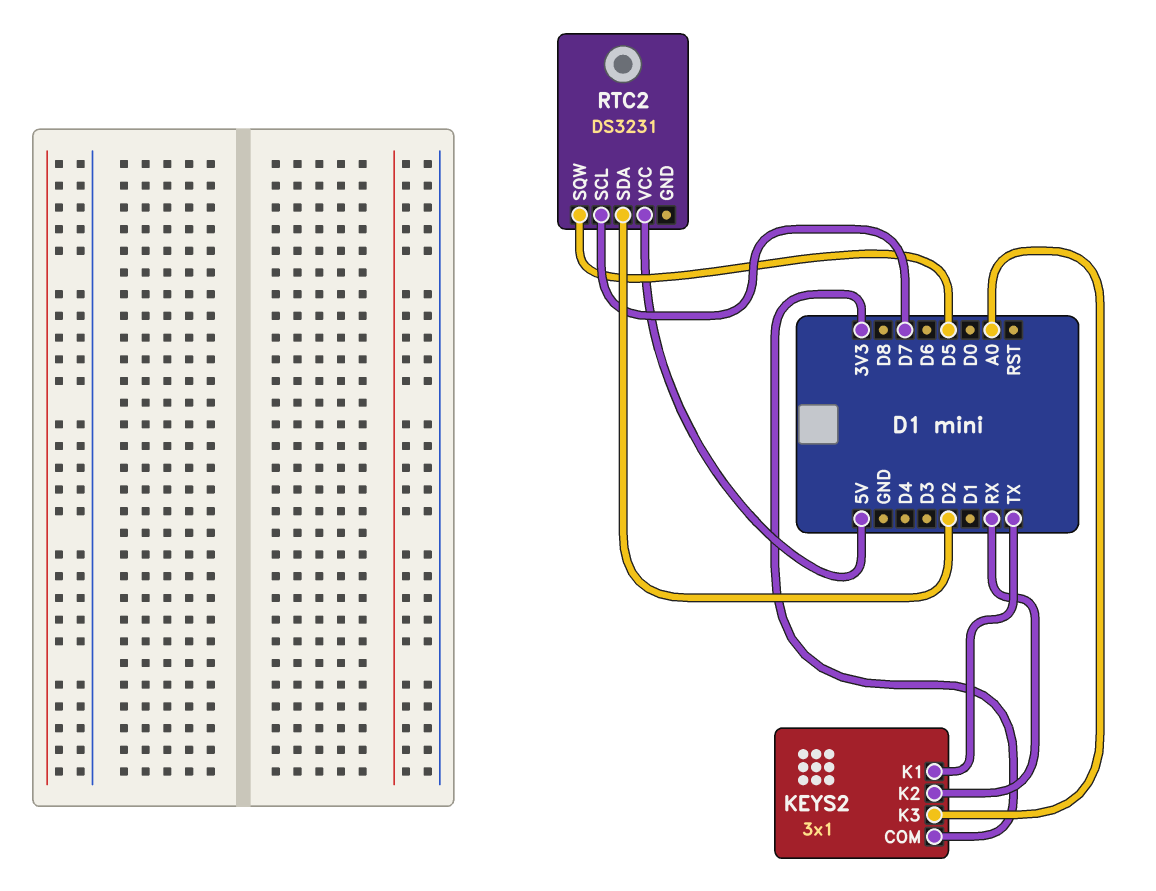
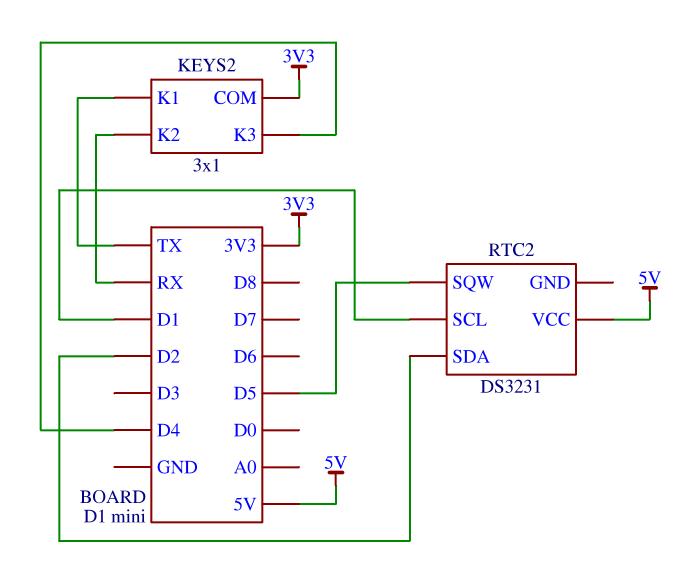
KEYS2 pin K3: A0 -> D4
RTC2 pin SCL: D7 -> D1

